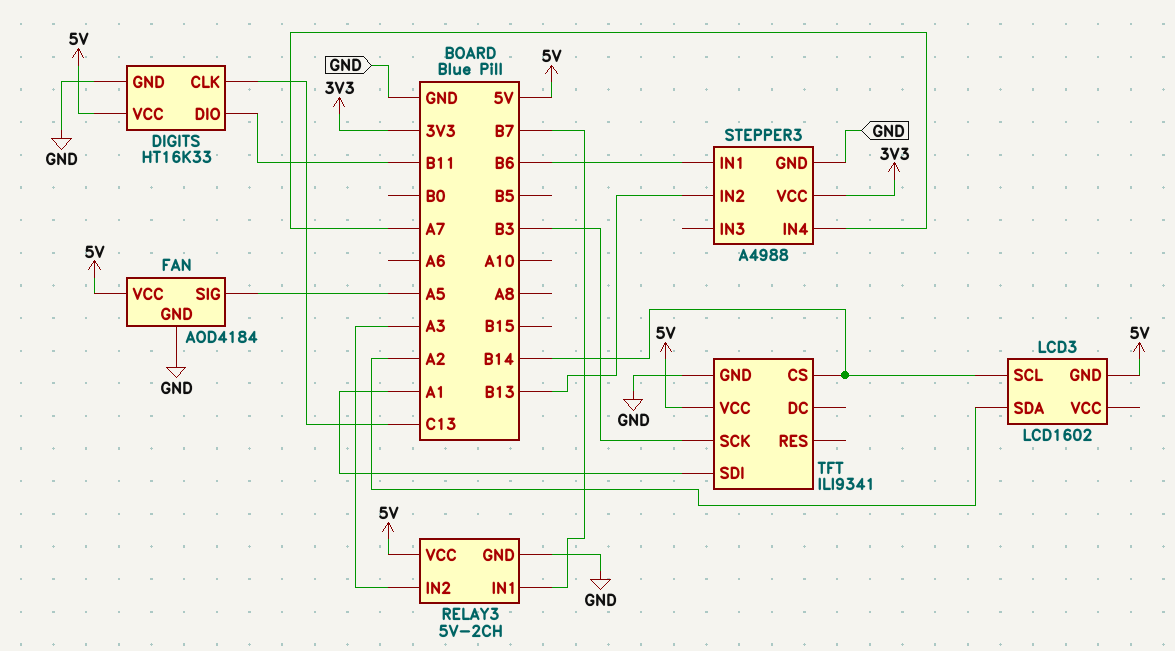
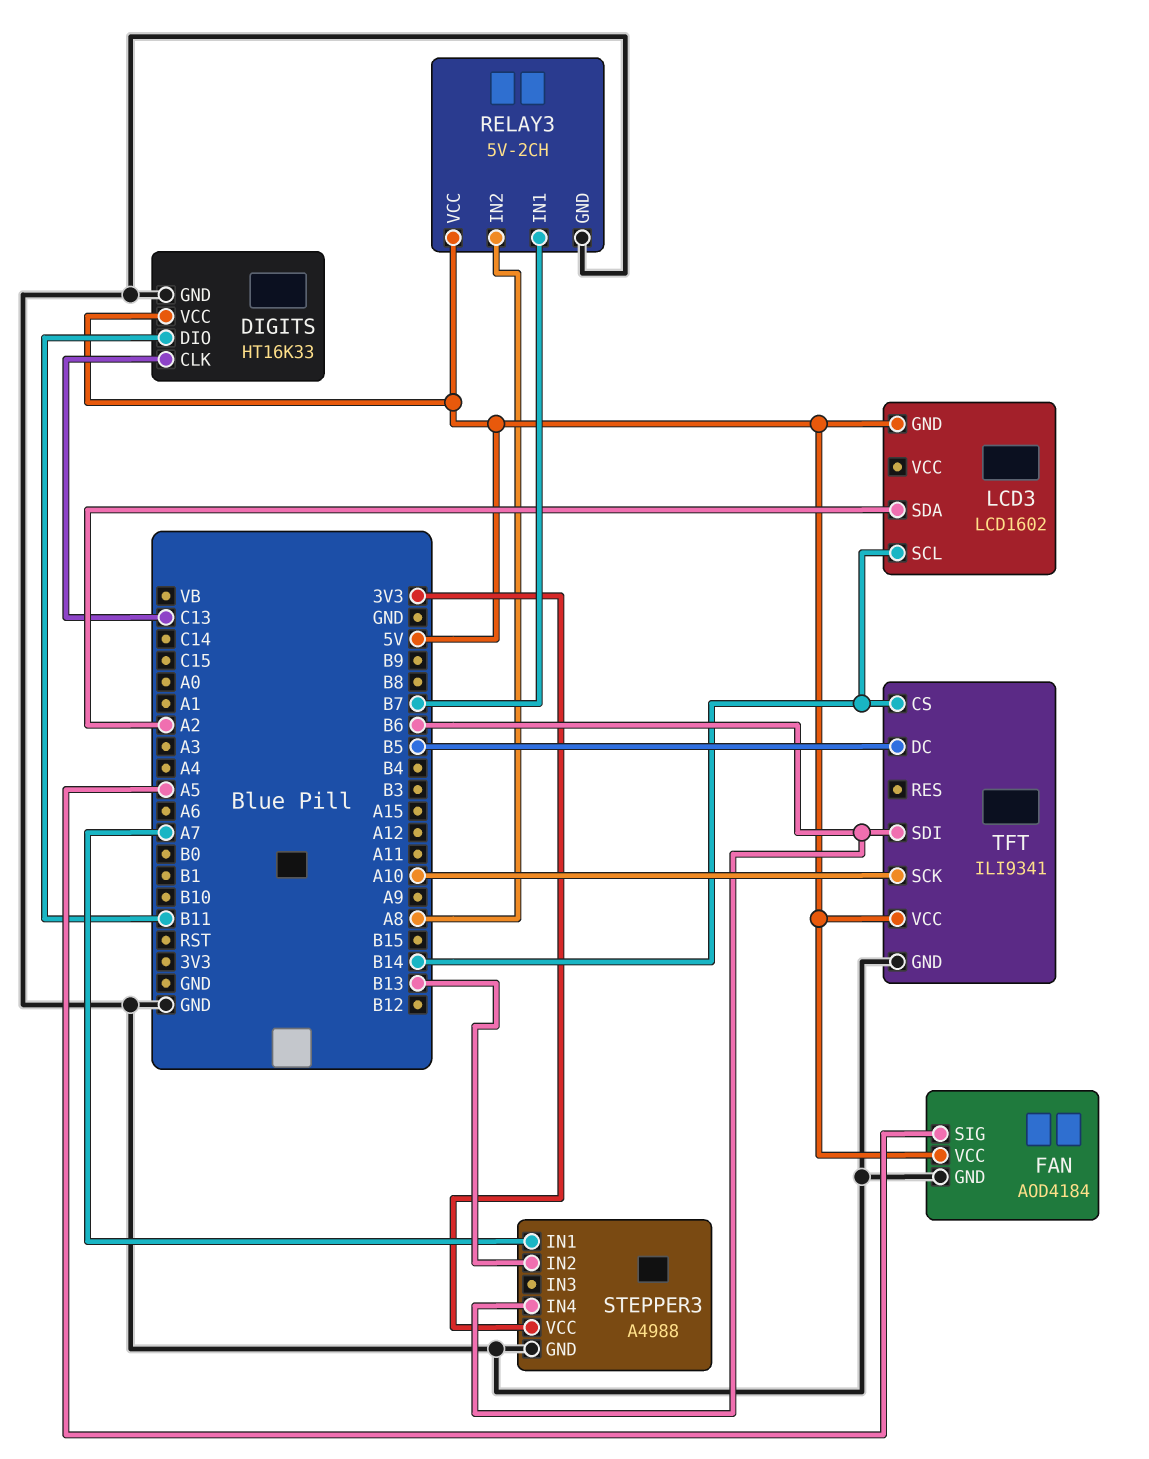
RELAY3 pin IN2: A3 -> A8
STEPPER3 pin IN1: B6 -> A7
STEPPER3 pin IN4: A7 -> B6
TFT pin DC: none -> B5
TFT pin SCK: B3 -> A10
TFT pin SDI: A1 -> B6

